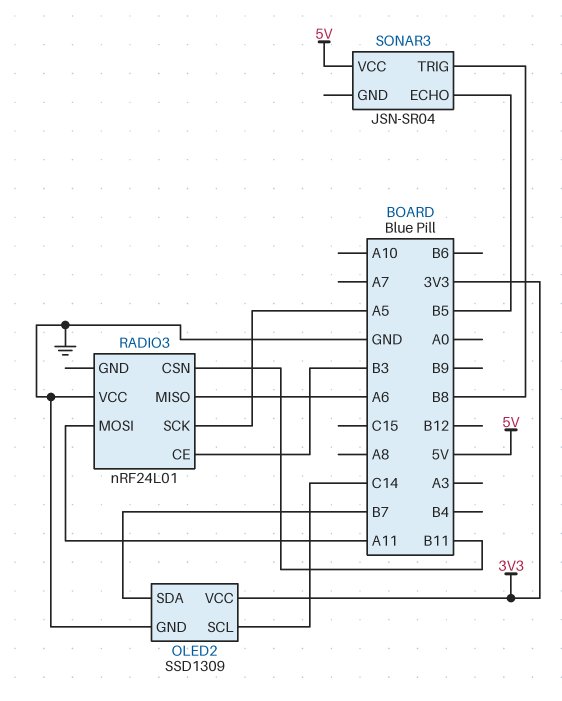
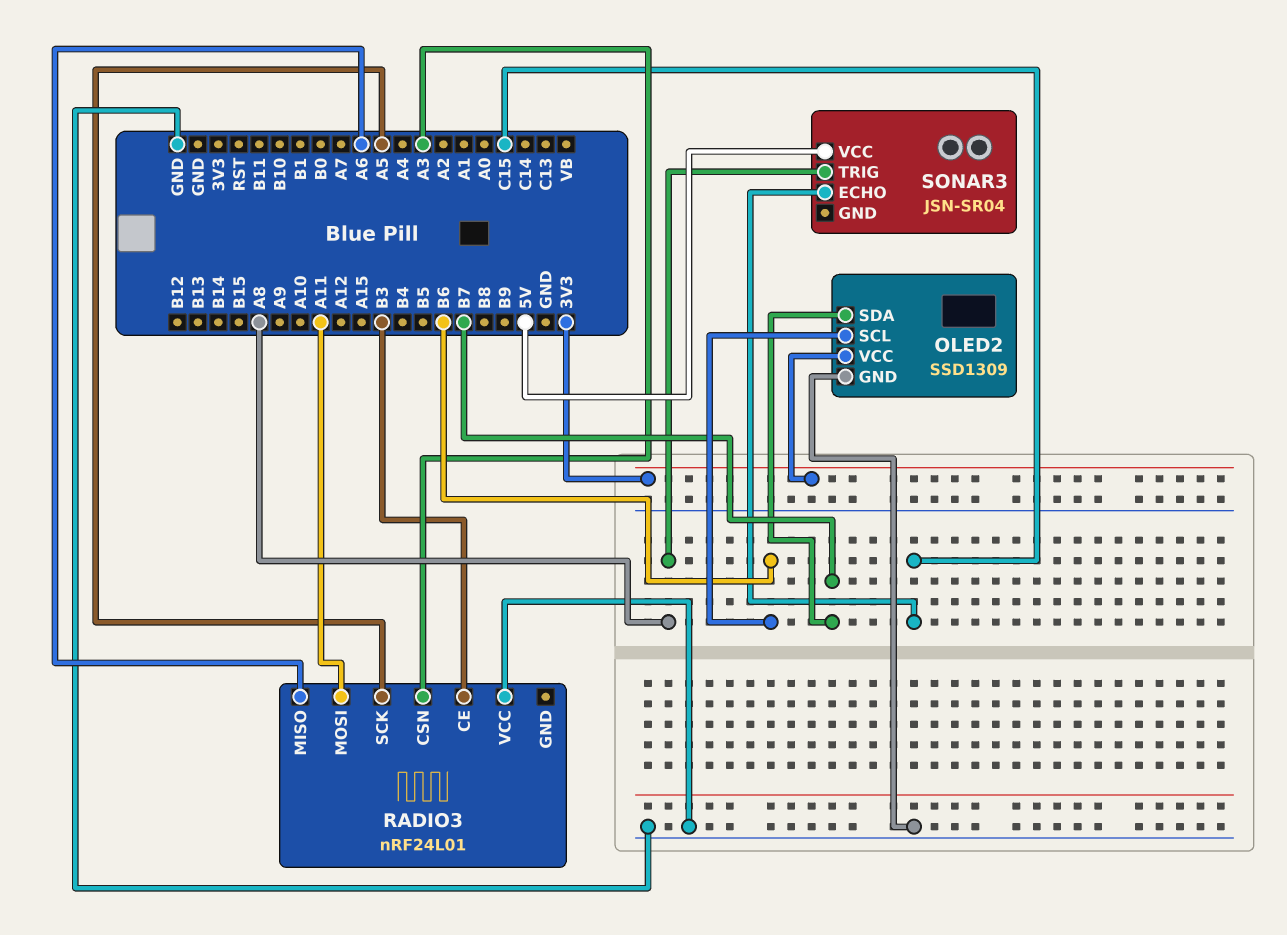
OLED2 pin SCL: C14 -> B6
RADIO3 pin CSN: B11 -> A3
SONAR3 pin ECHO: B5 -> C15
SONAR3 pin TRIG: B8 -> A8

